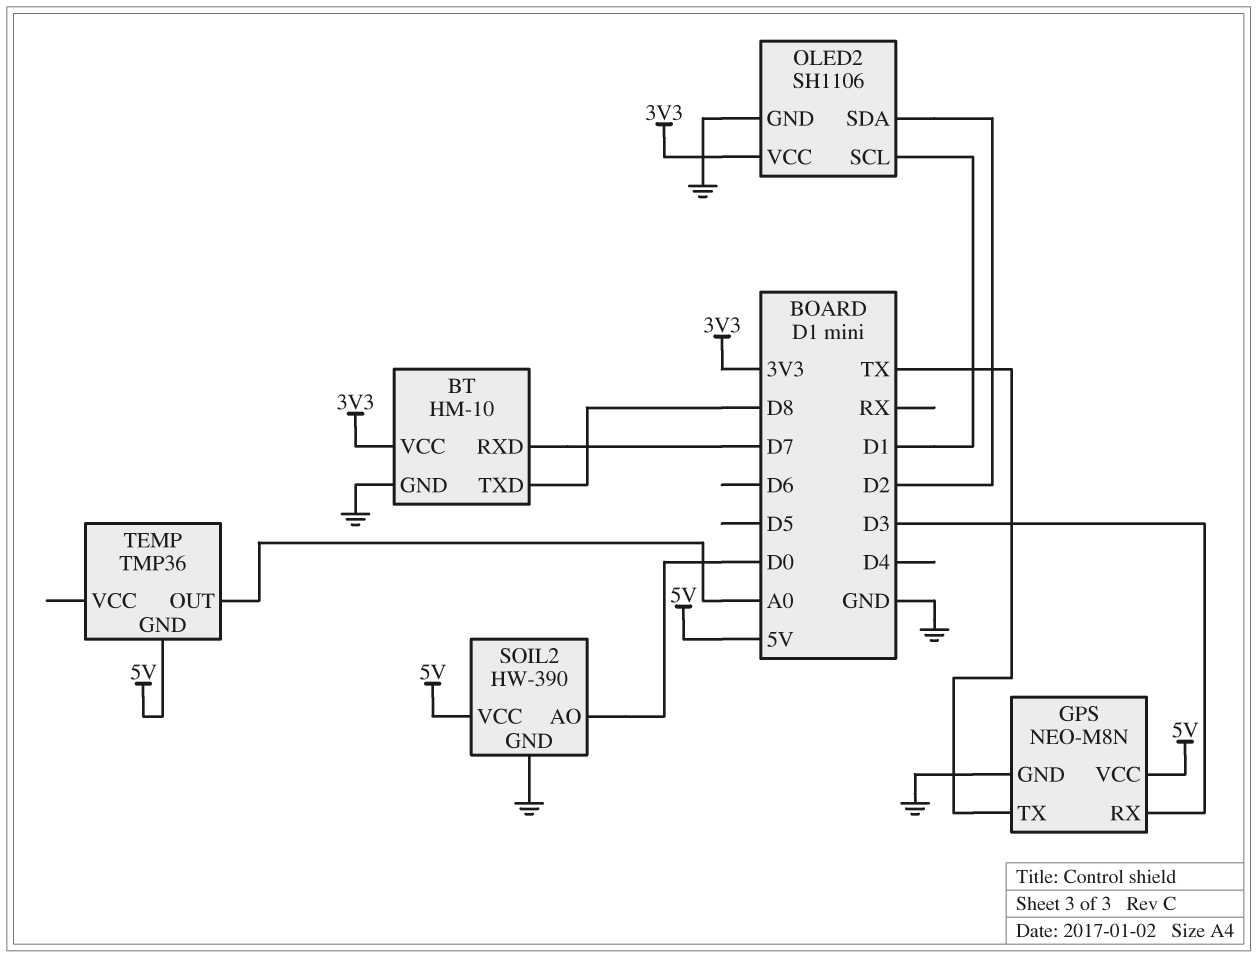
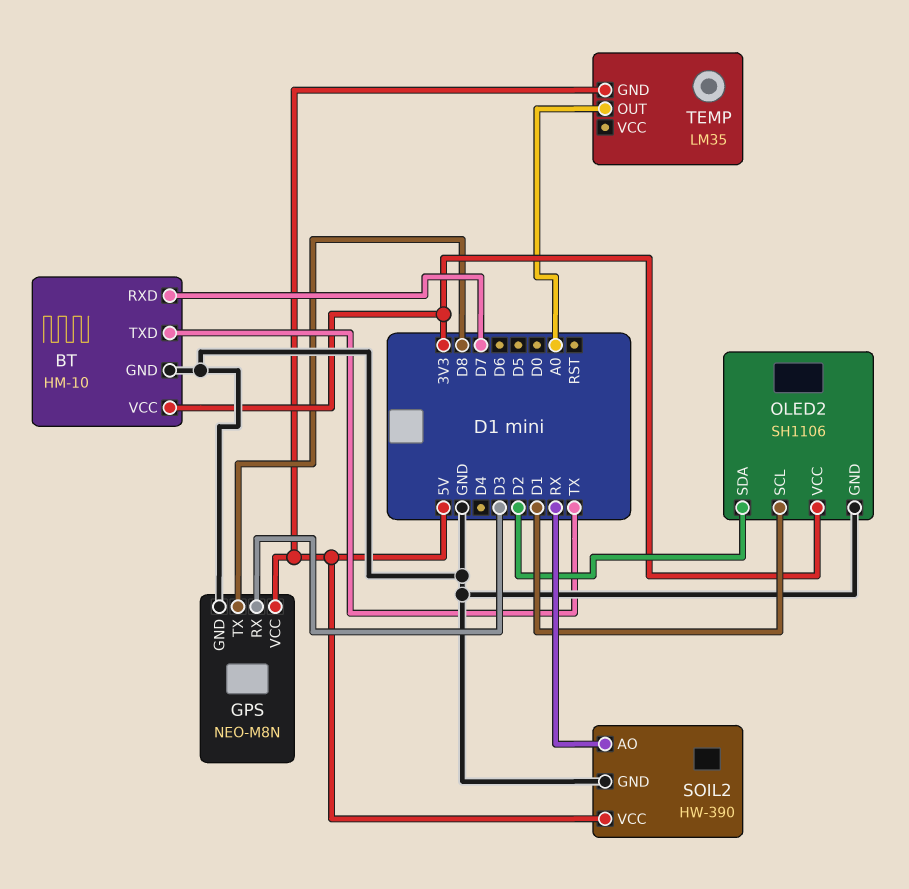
BT pin TXD: D8 -> TX
GPS pin TX: TX -> D8
SOIL2 pin AO: D0 -> RX
TEMP: TMP36 -> LM35

